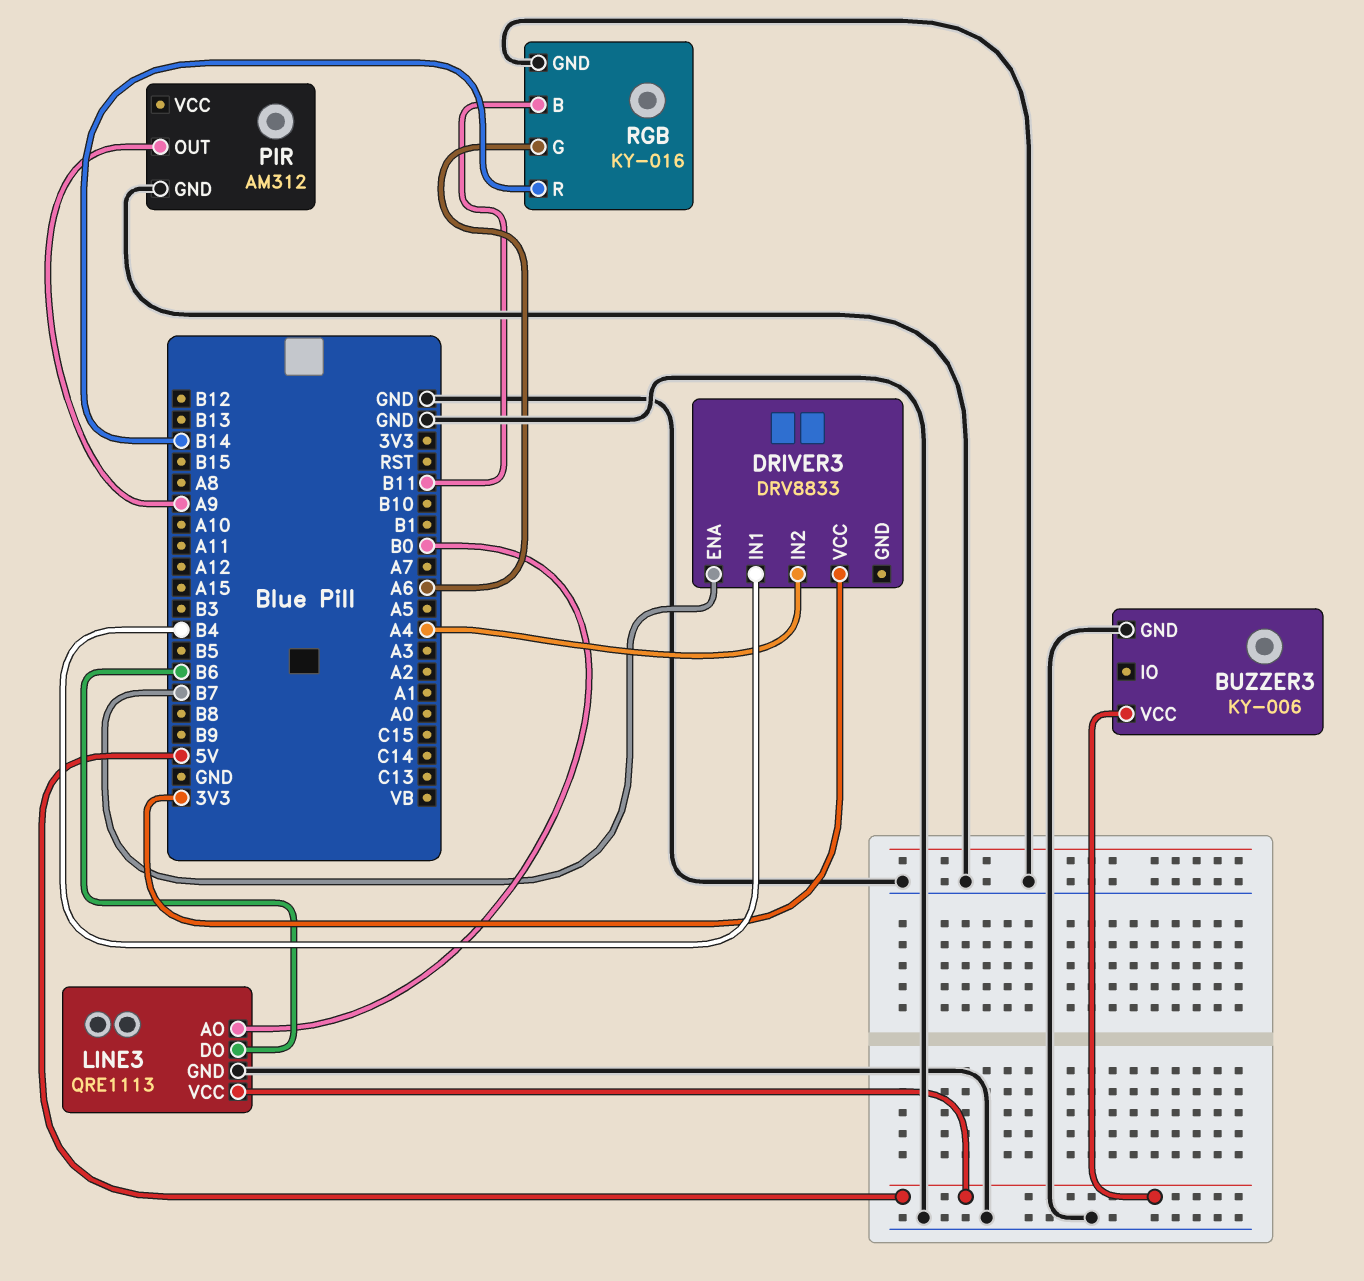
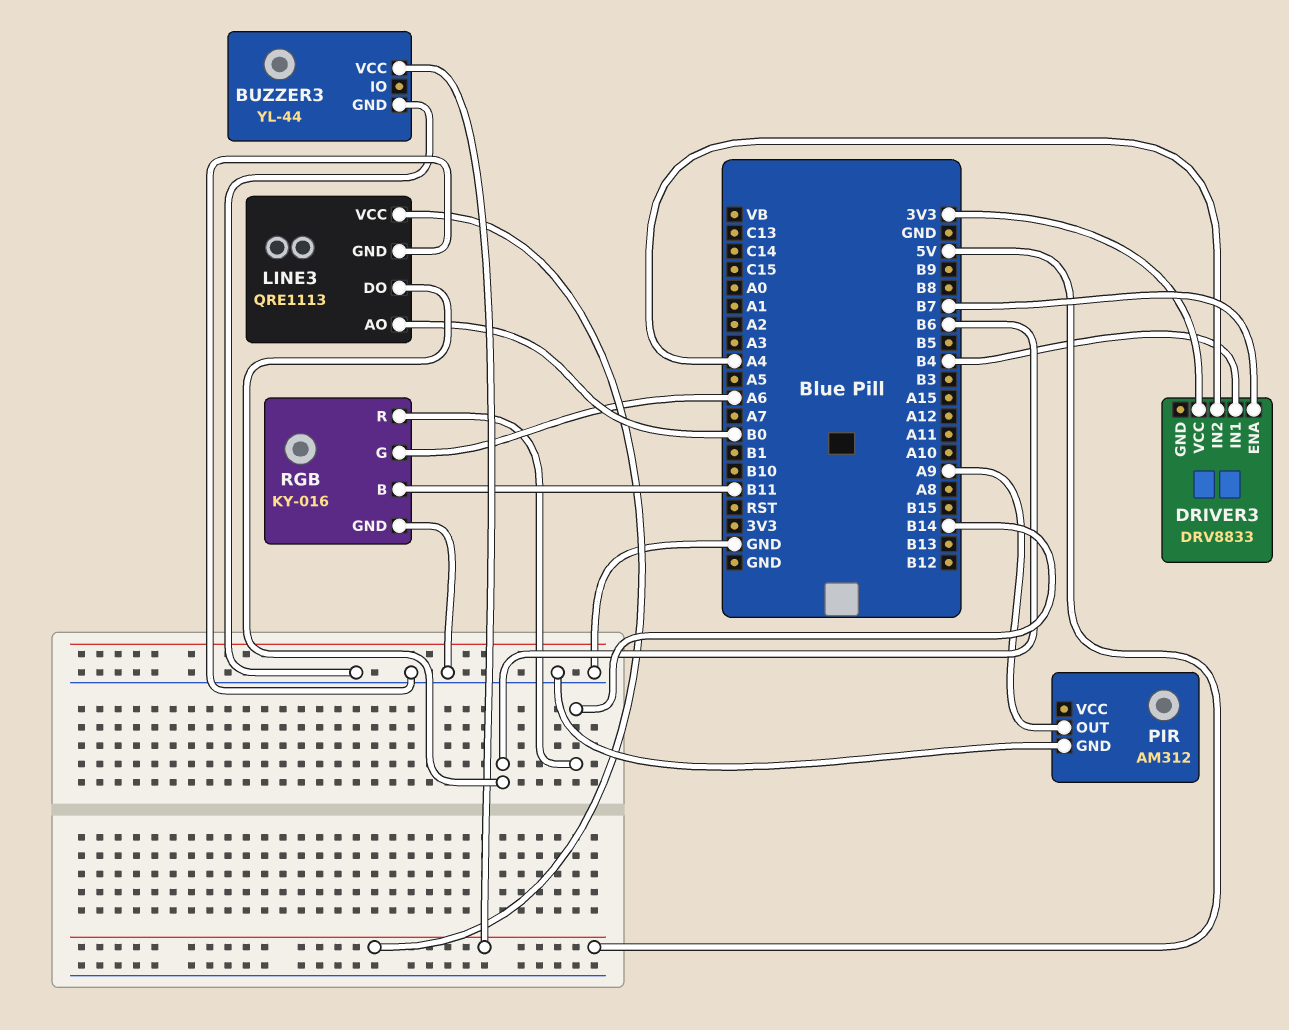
BUZZER3: KY-006 -> YL-44

